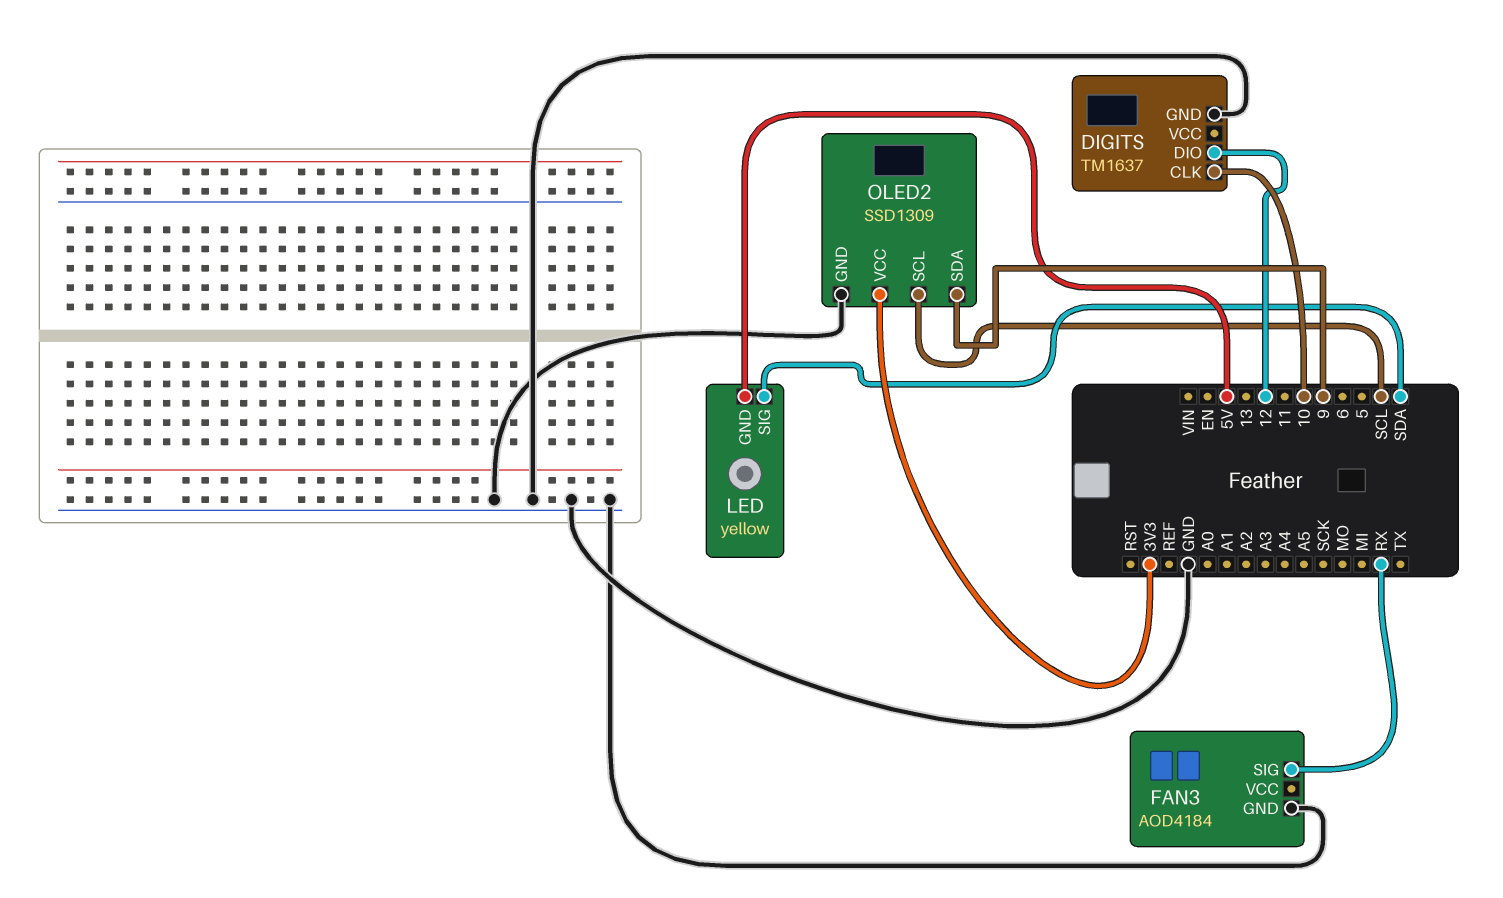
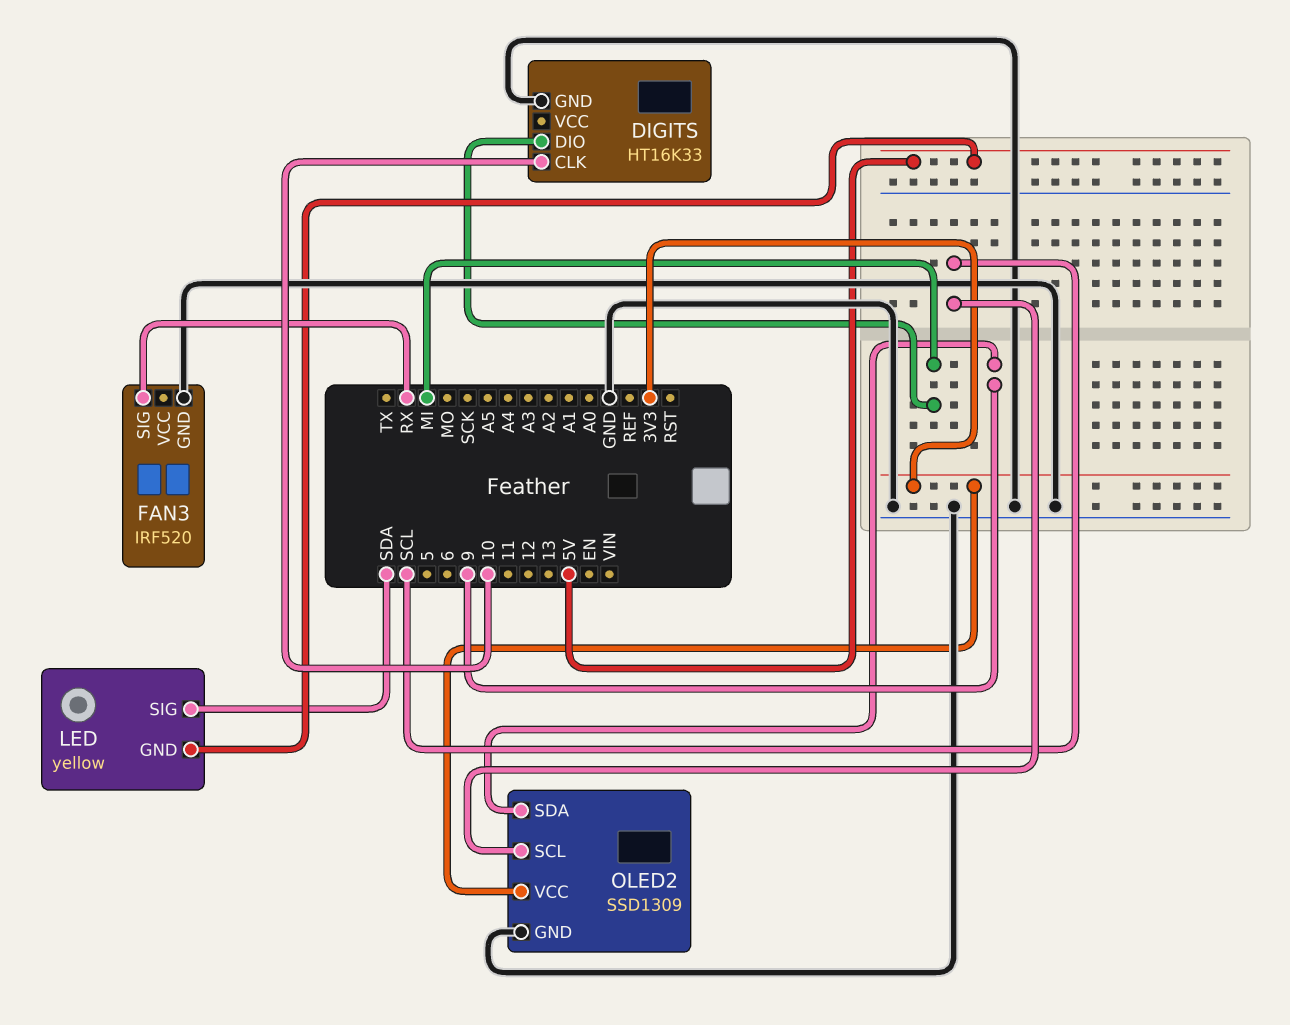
DIGITS: TM1637 -> HT16K33
DIGITS pin DIO: 12 -> MI
FAN3: AOD4184 -> IRF520

